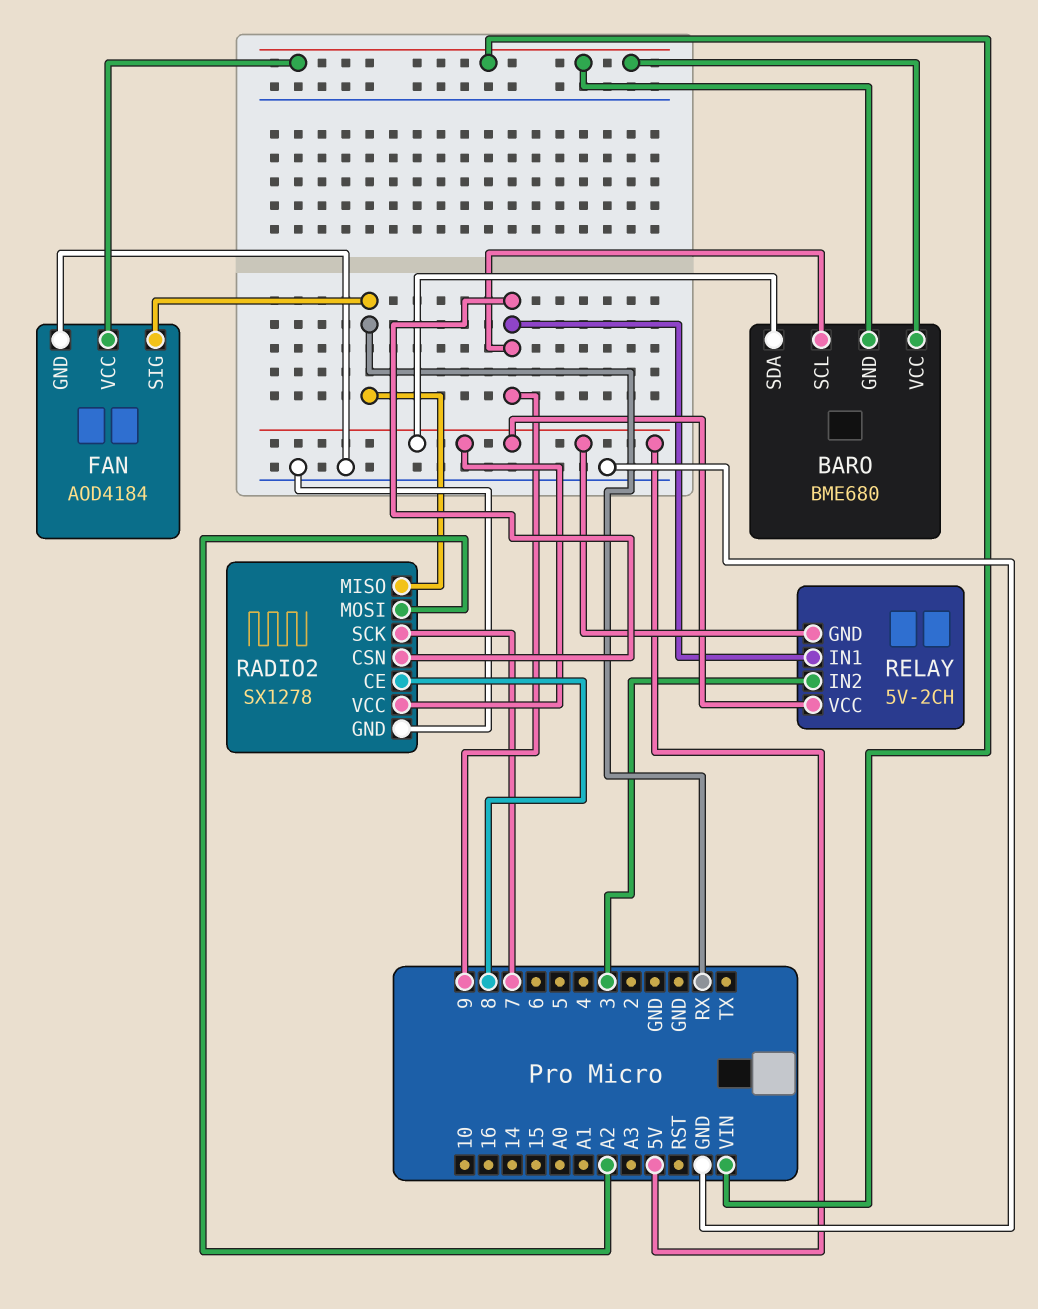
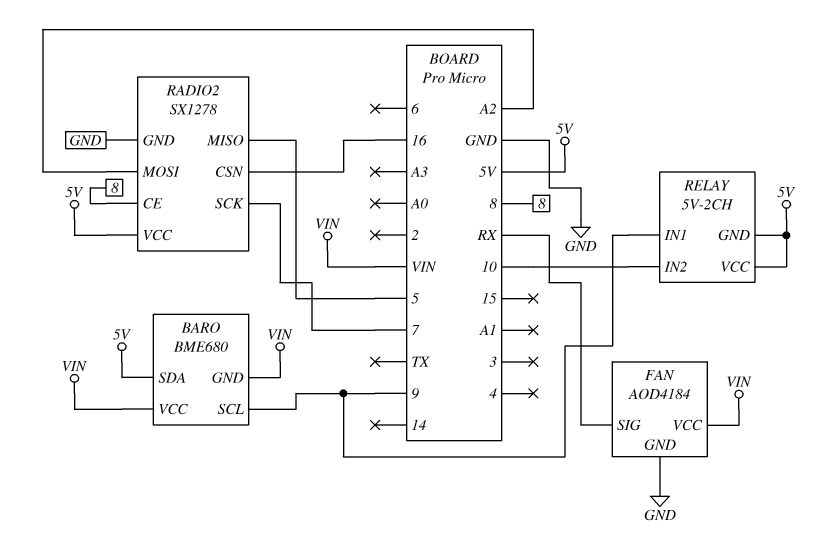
RADIO2 pin CSN: 9 -> 16
RADIO2 pin MISO: RX -> 5
RELAY pin IN2: 3 -> 10

